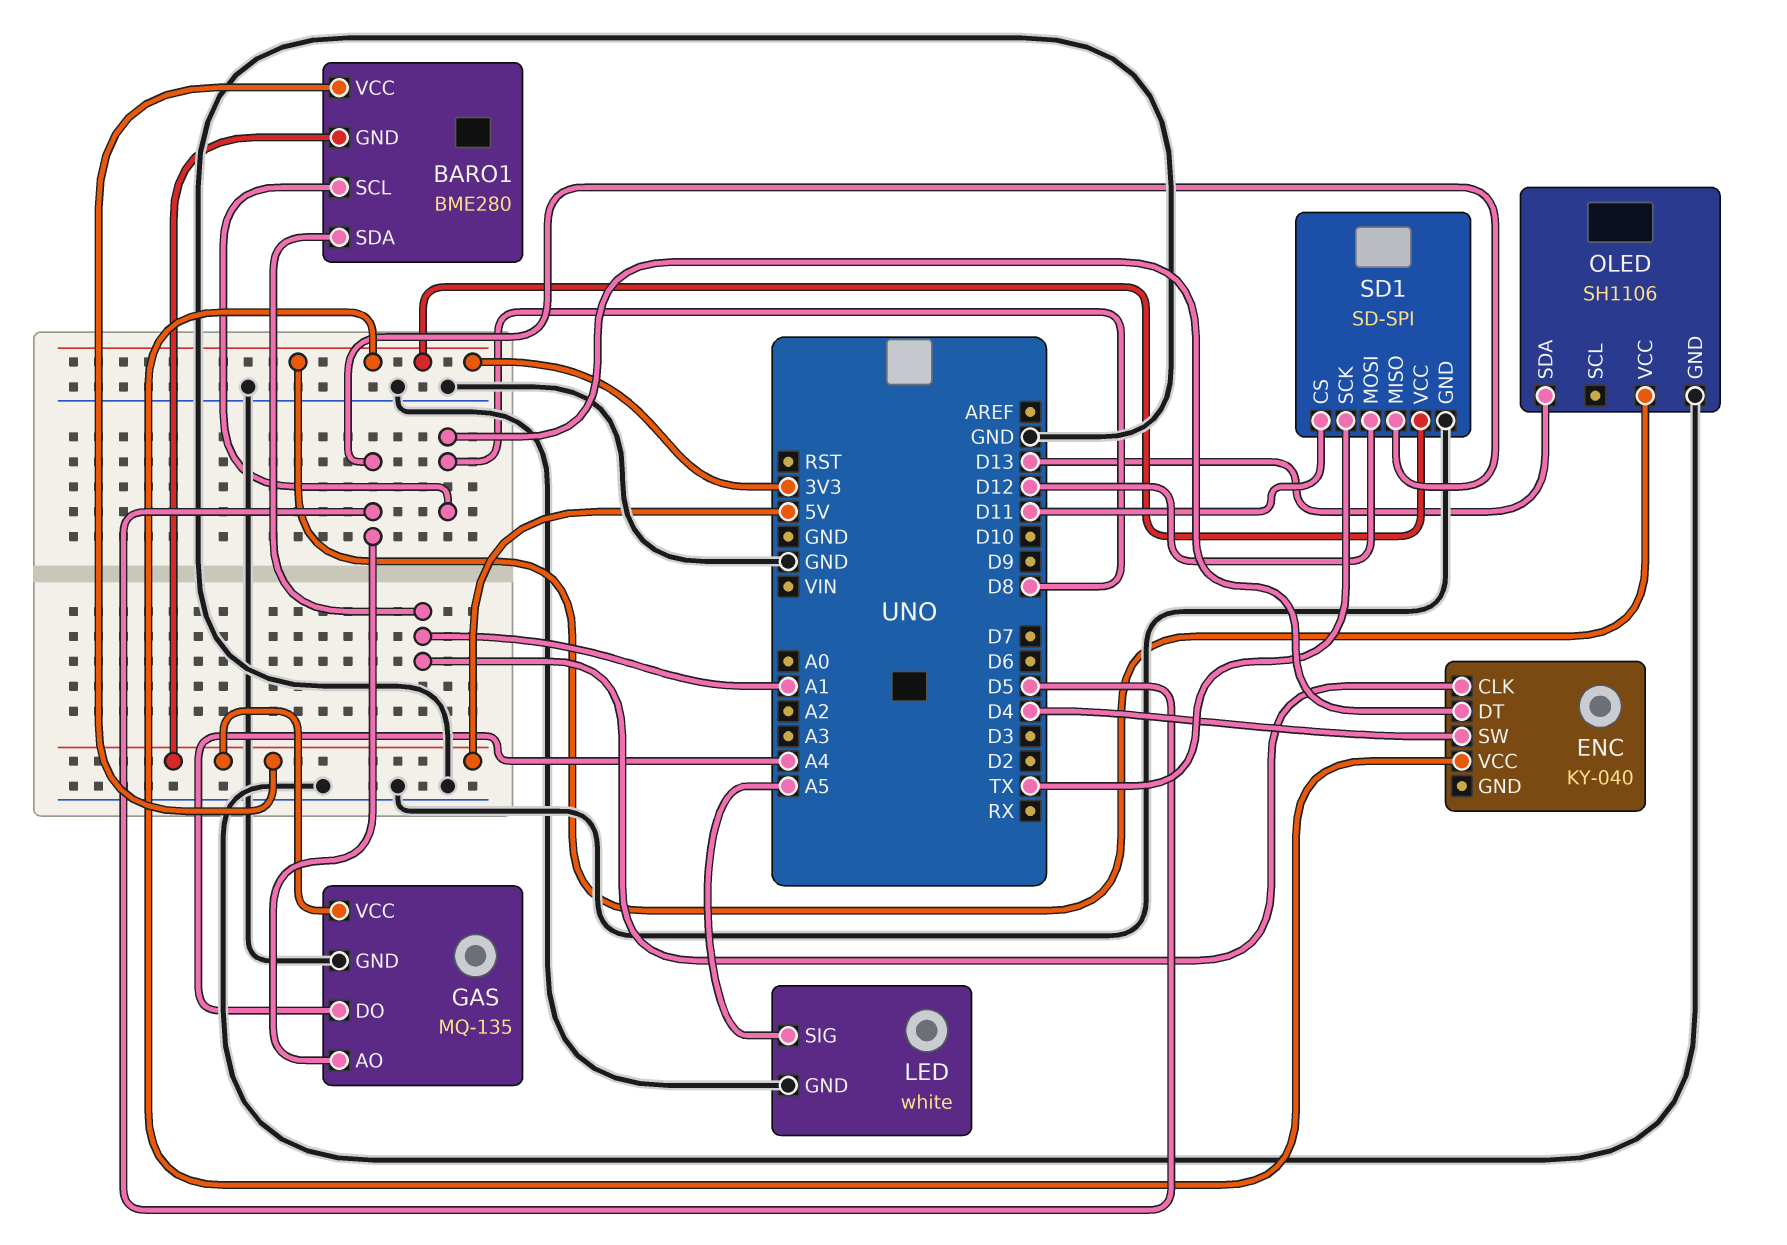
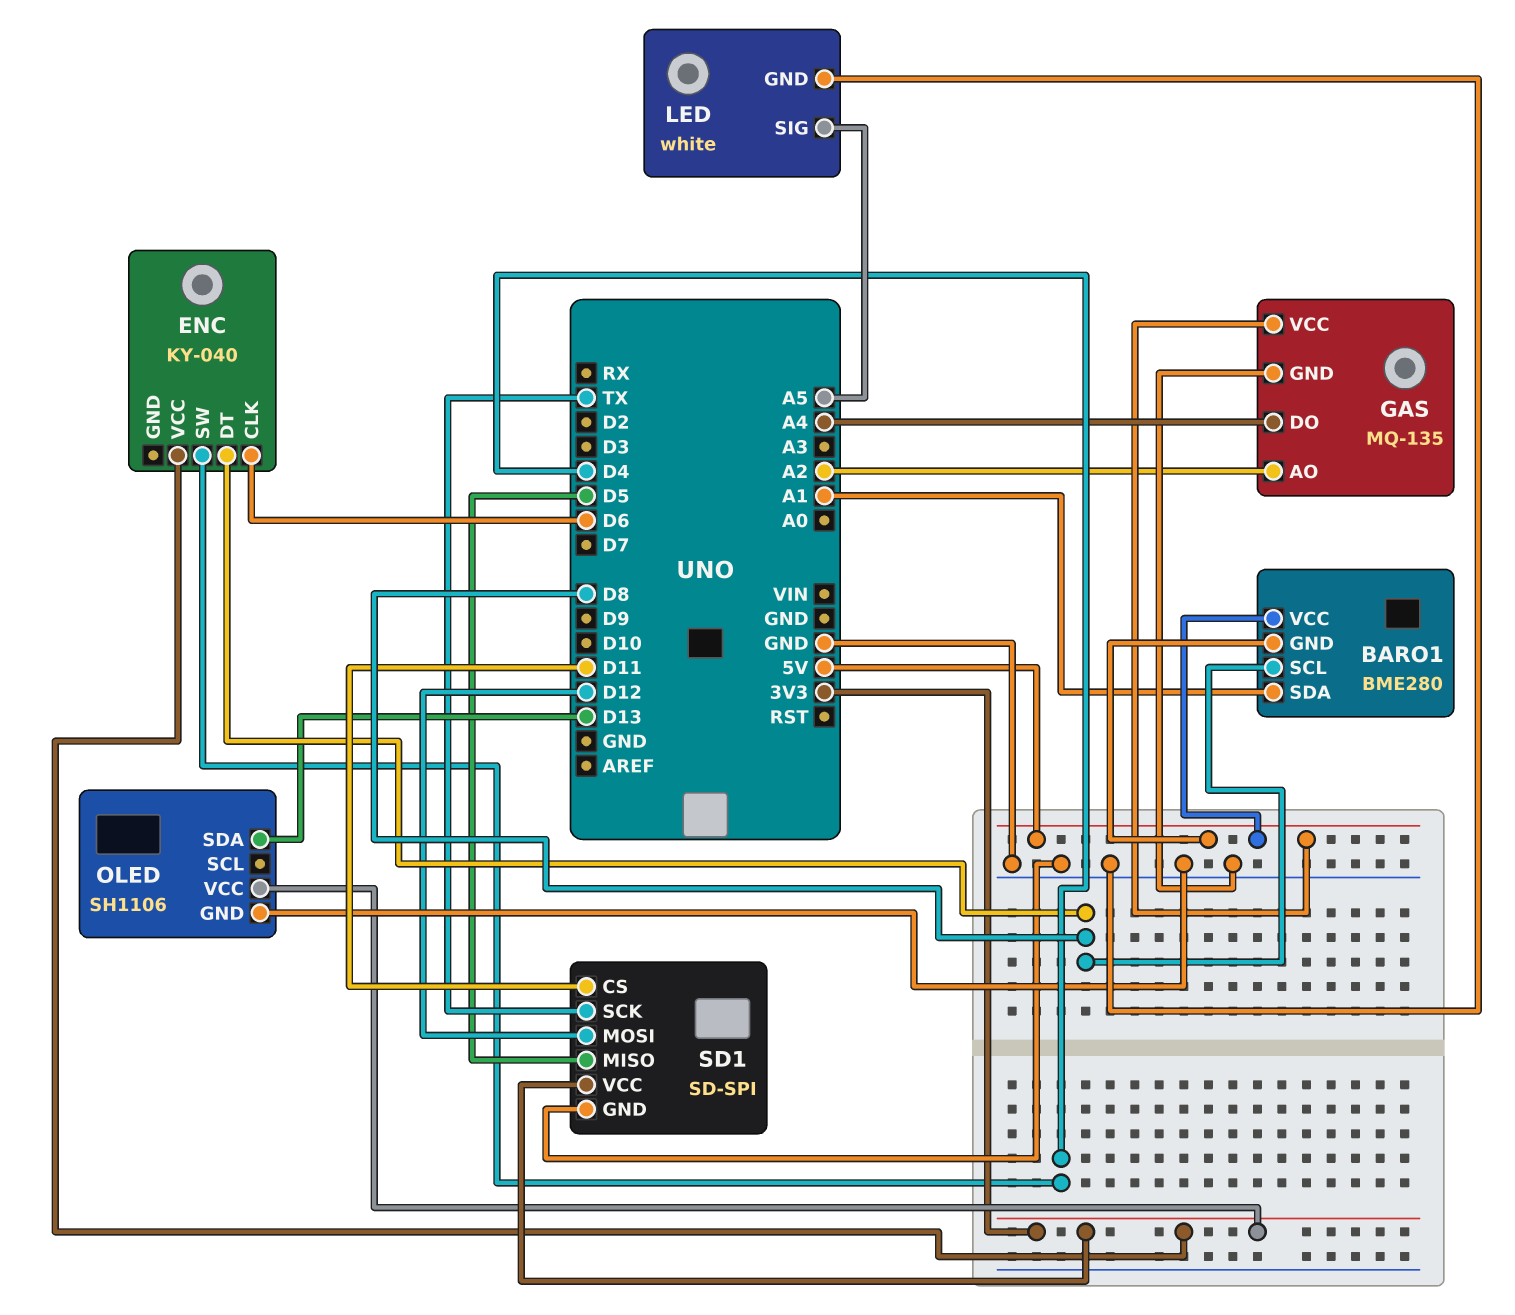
ENC pin CLK: A1 -> D6
GAS pin AO: D5 -> A2

